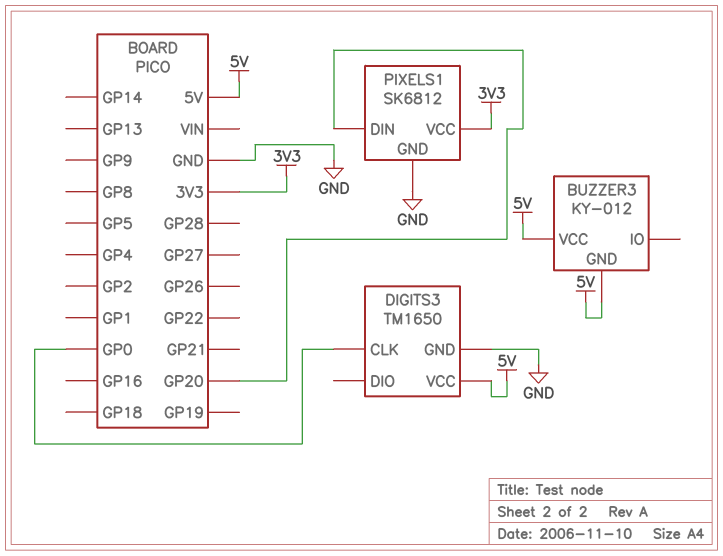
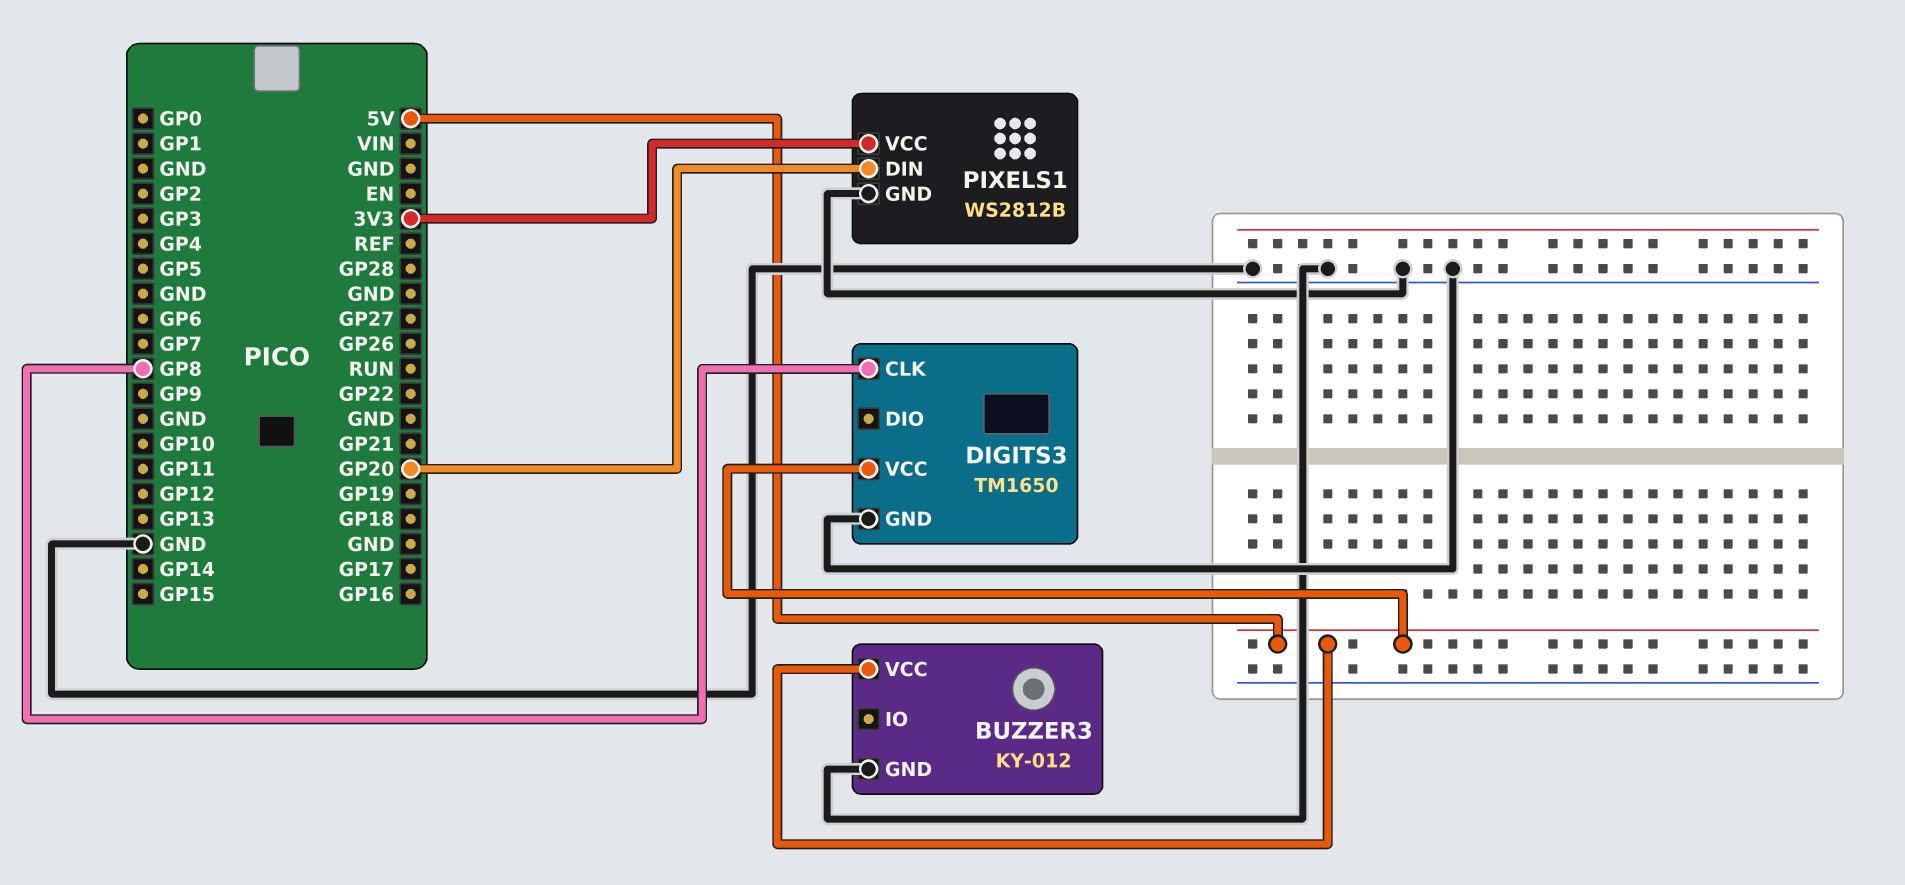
BUZZER3 pin GND: 5V -> GND
DIGITS3 pin CLK: GP0 -> GP8
PIXELS1: SK6812 -> WS2812B

